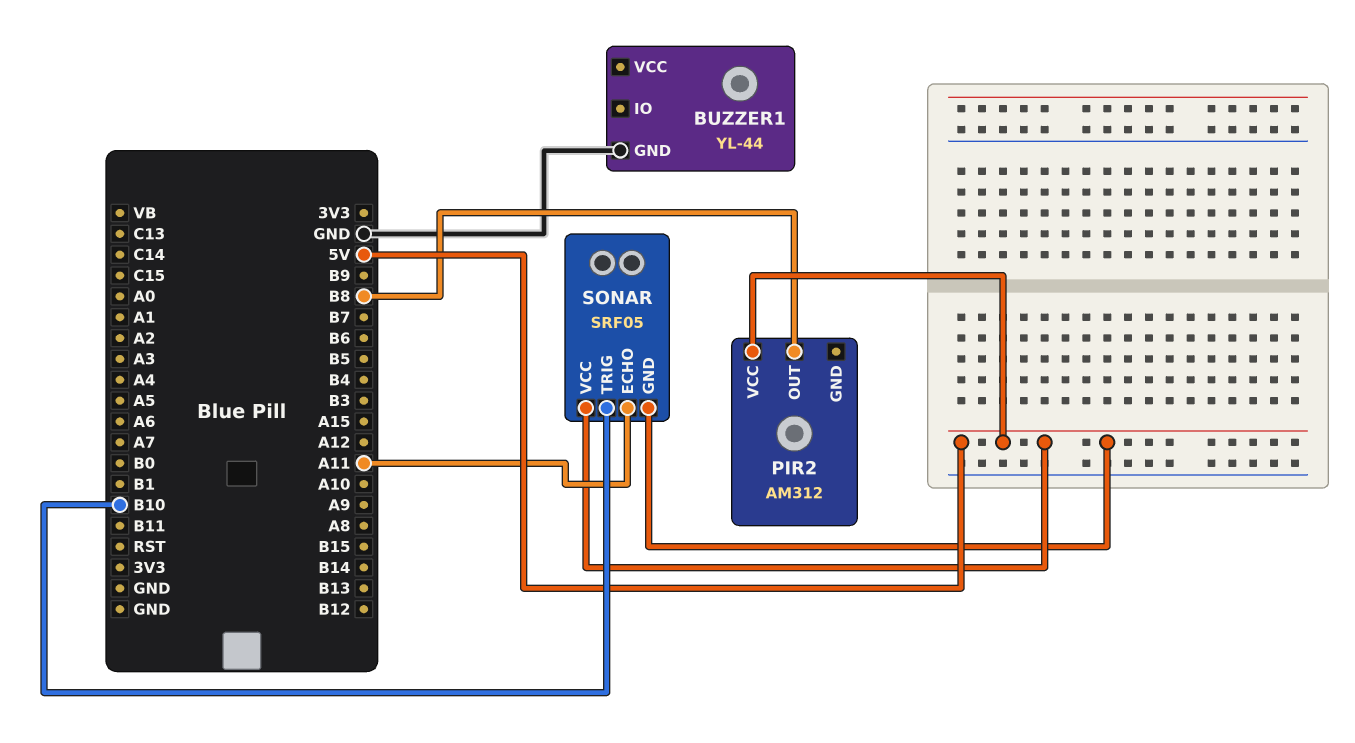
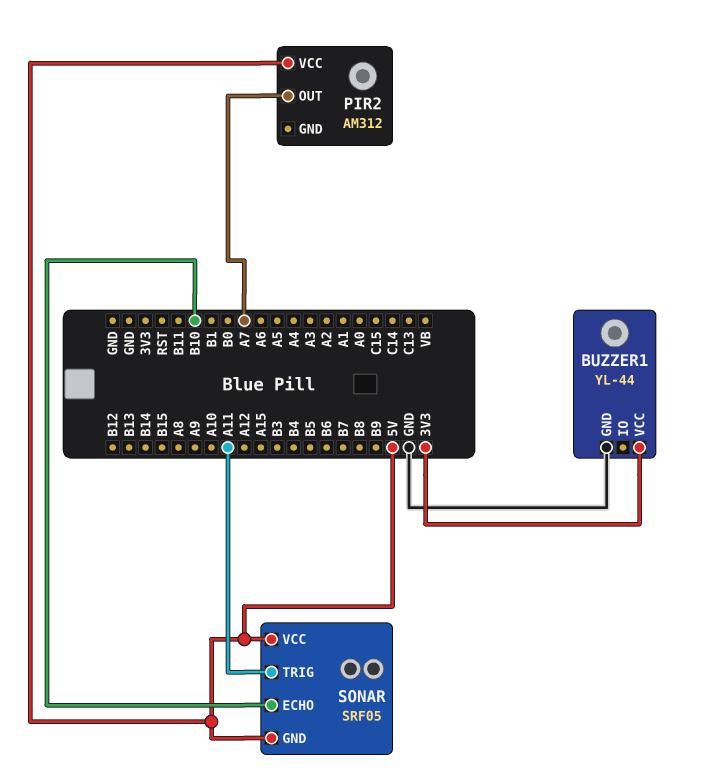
BUZZER1 pin VCC: none -> 3V3
PIR2 pin OUT: B8 -> A7
SONAR pin ECHO: A11 -> B10
SONAR pin TRIG: B10 -> A11

